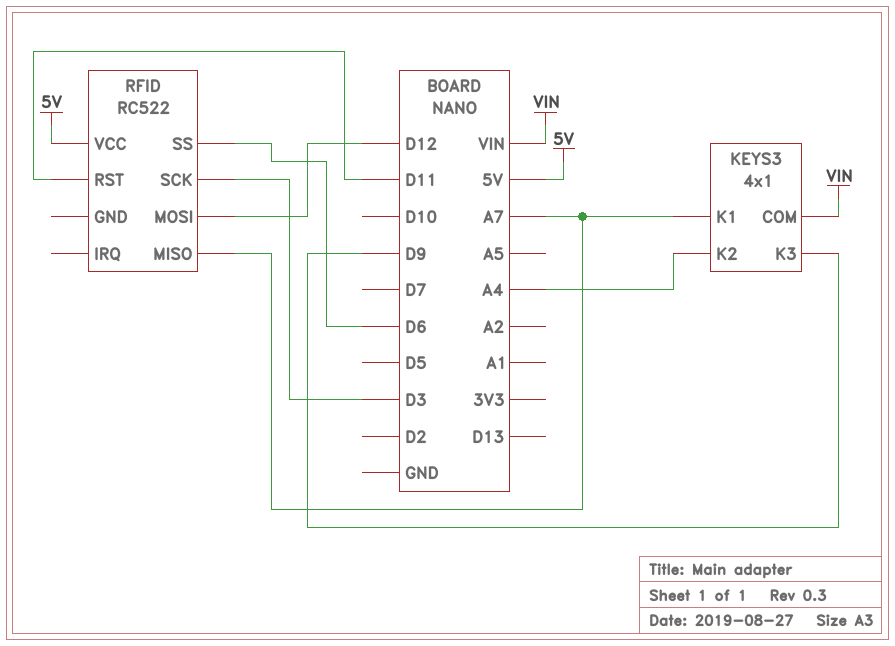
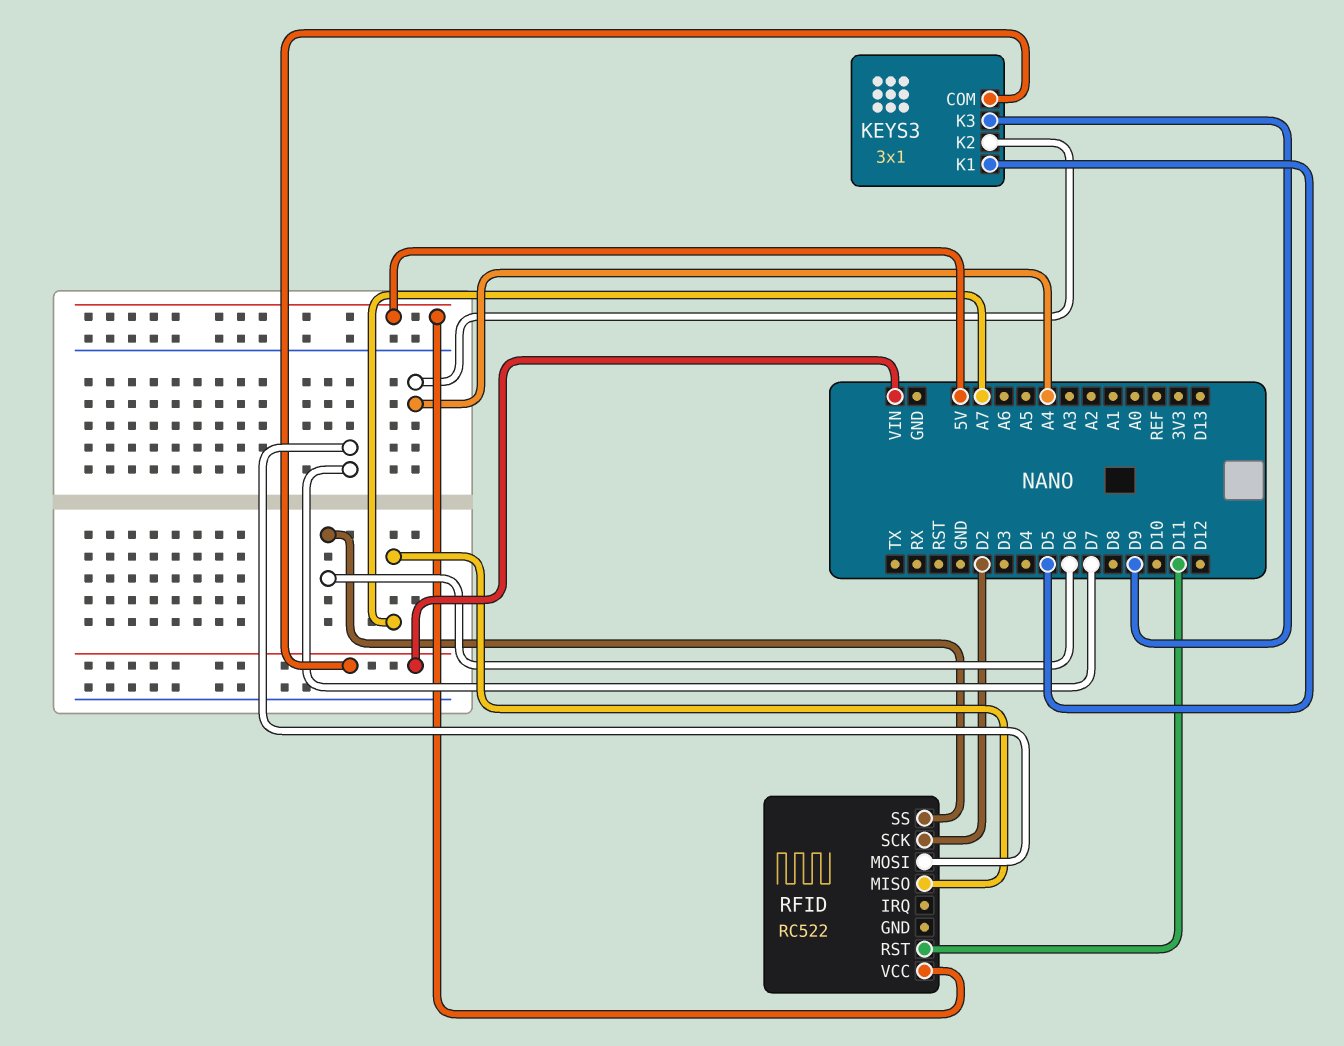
KEYS3: 4x1 -> 3x1
KEYS3 pin K1: A7 -> D5
RFID pin MOSI: D12 -> D7
RFID pin SCK: D3 -> D2

